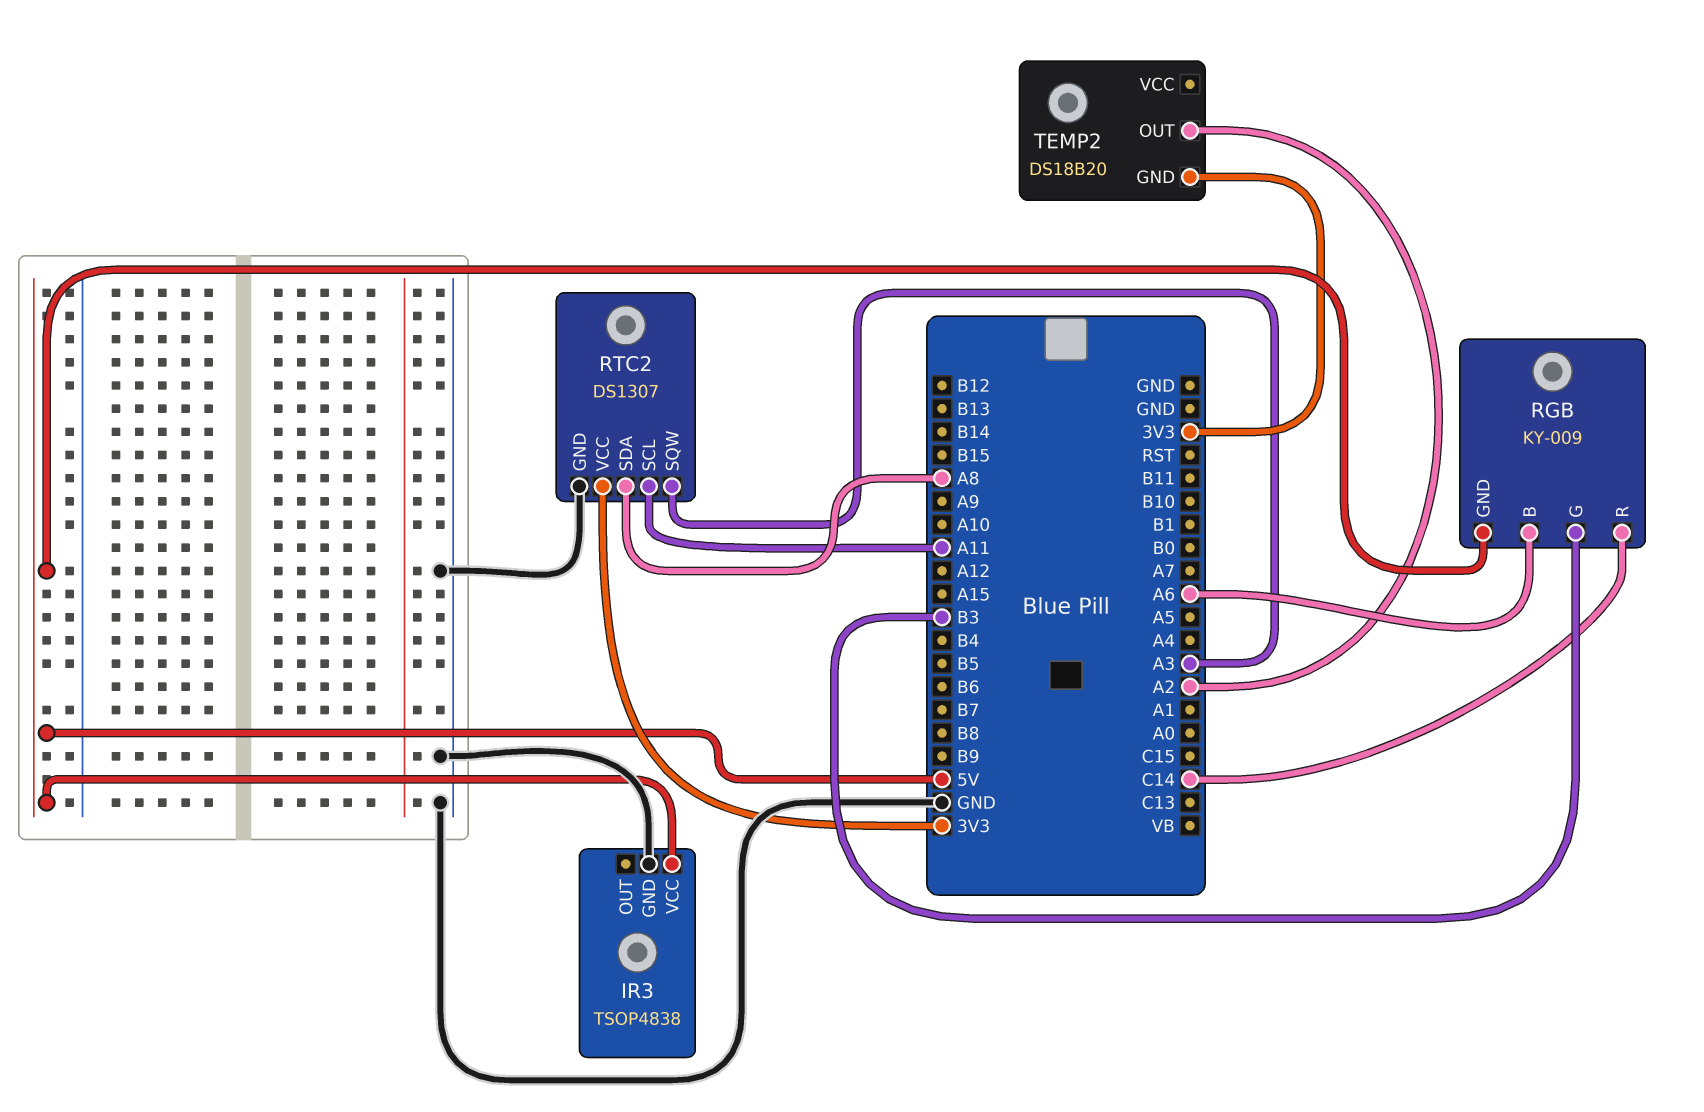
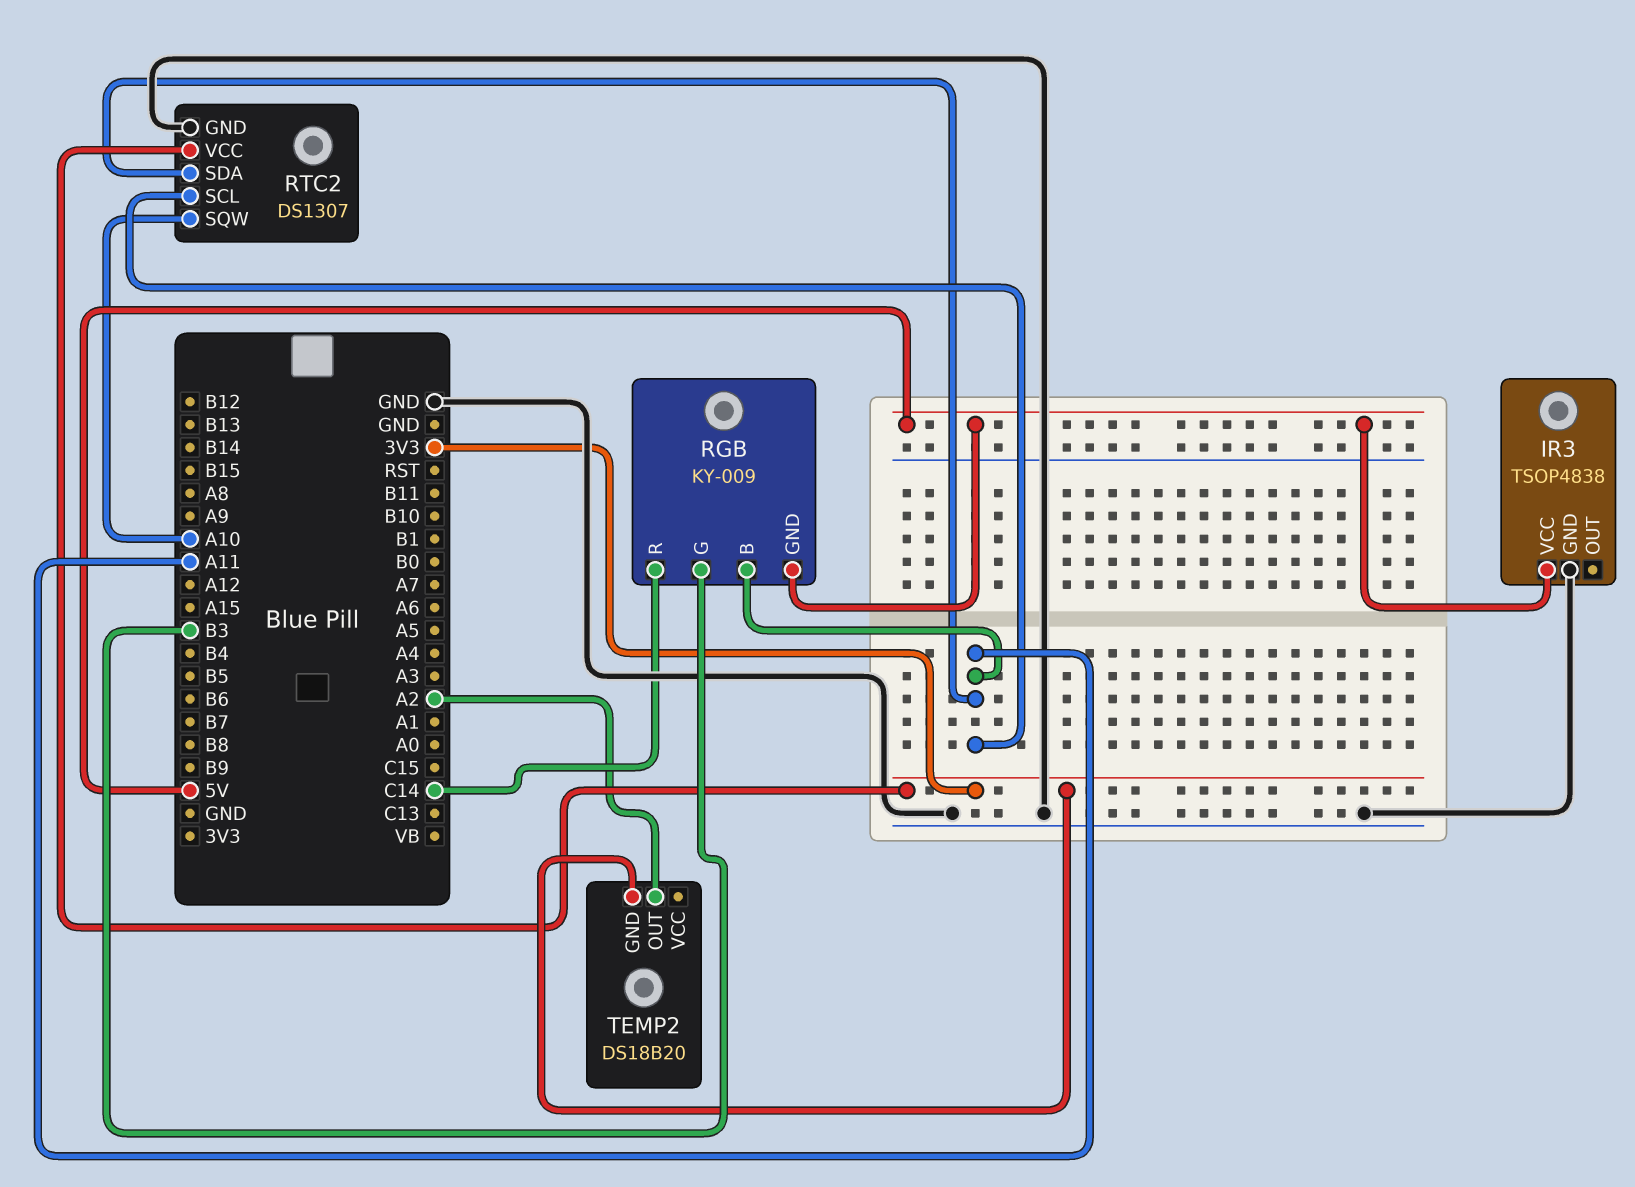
RGB pin B: A6 -> A11
RTC2 pin SDA: A8 -> A11
RTC2 pin SQW: A3 -> A10

